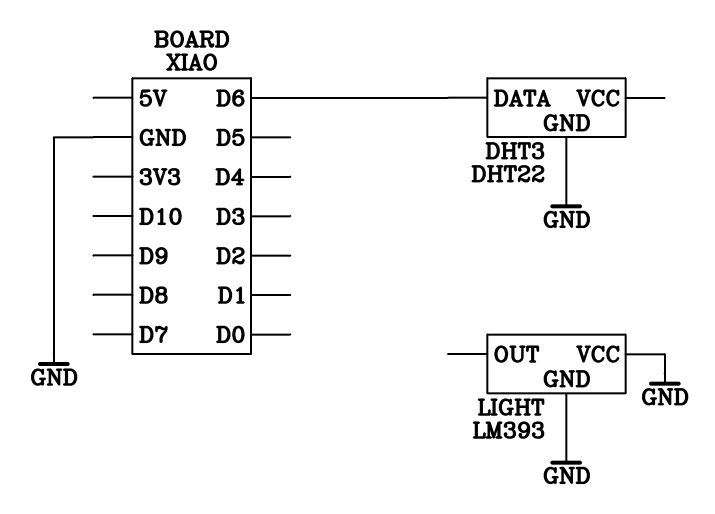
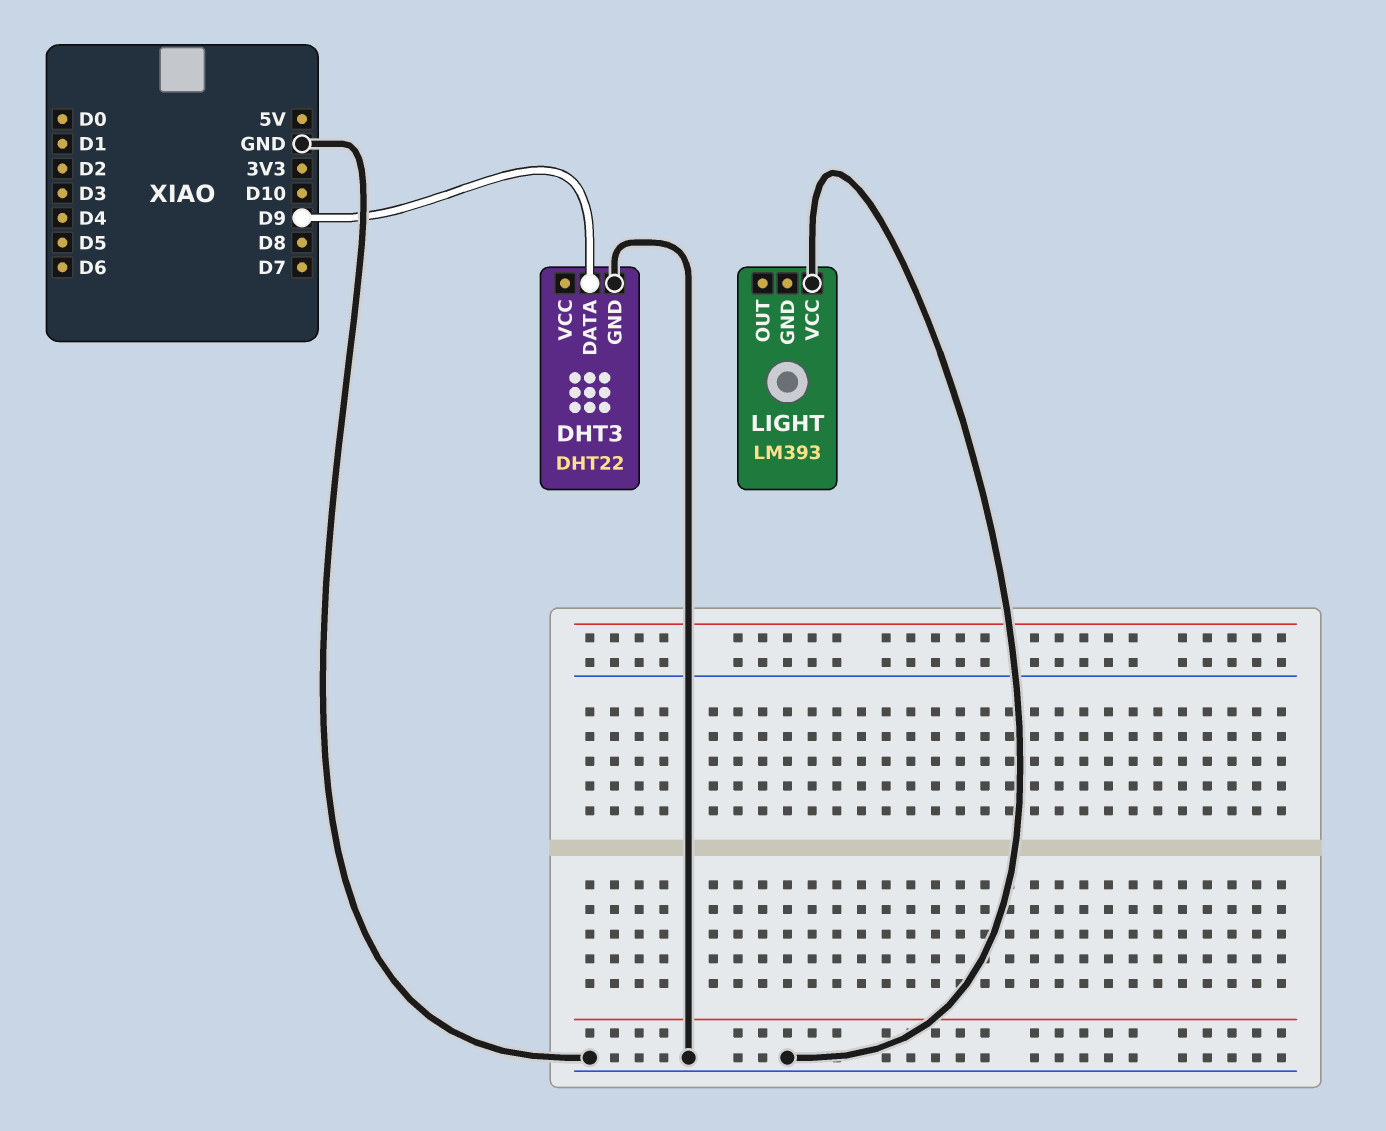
DHT3 pin DATA: D6 -> D9
LIGHT pin GND: GND -> none

